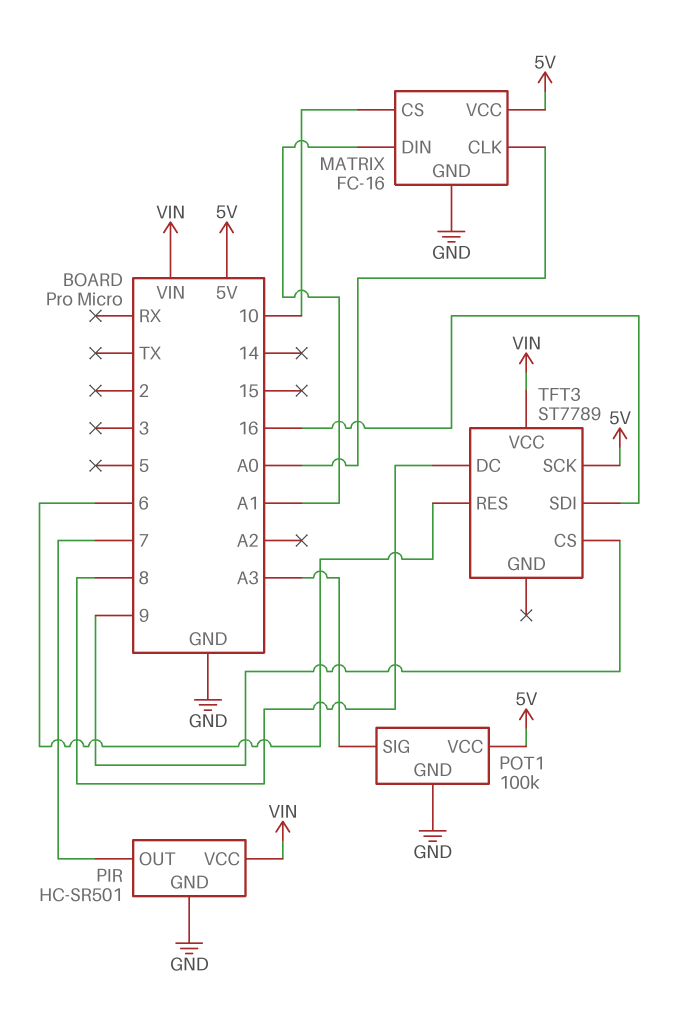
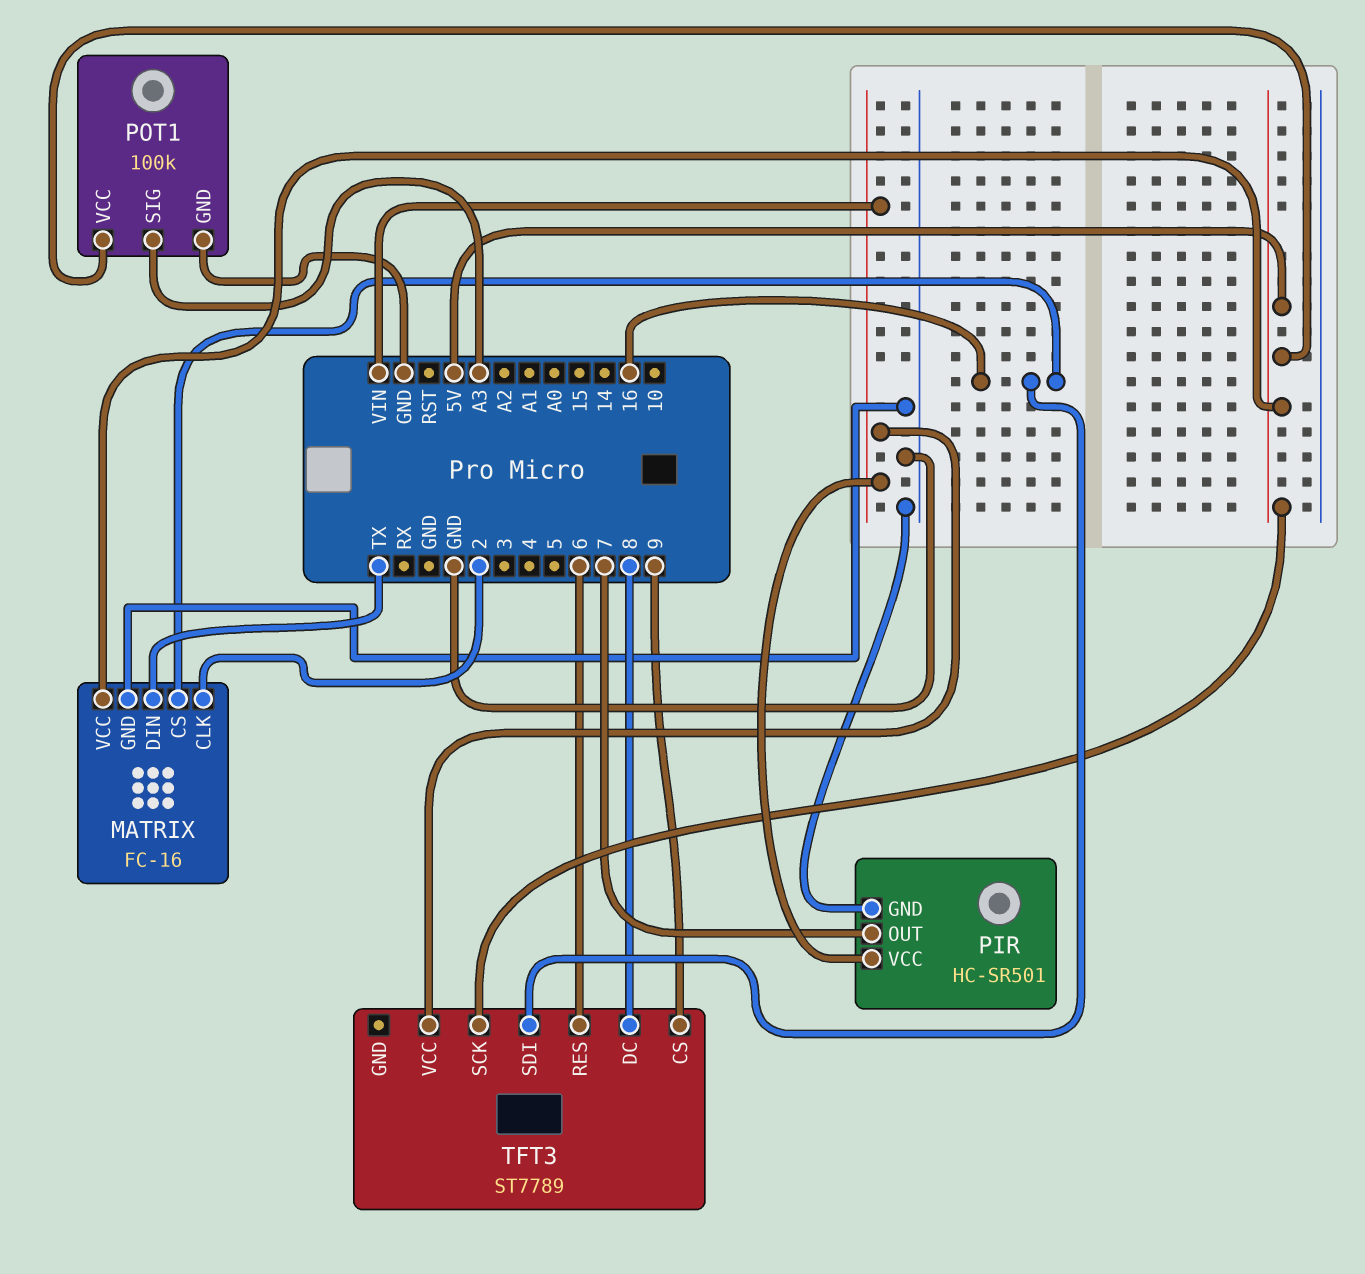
MATRIX pin CLK: A0 -> 2
MATRIX pin CS: 10 -> 16
MATRIX pin DIN: A1 -> TX

